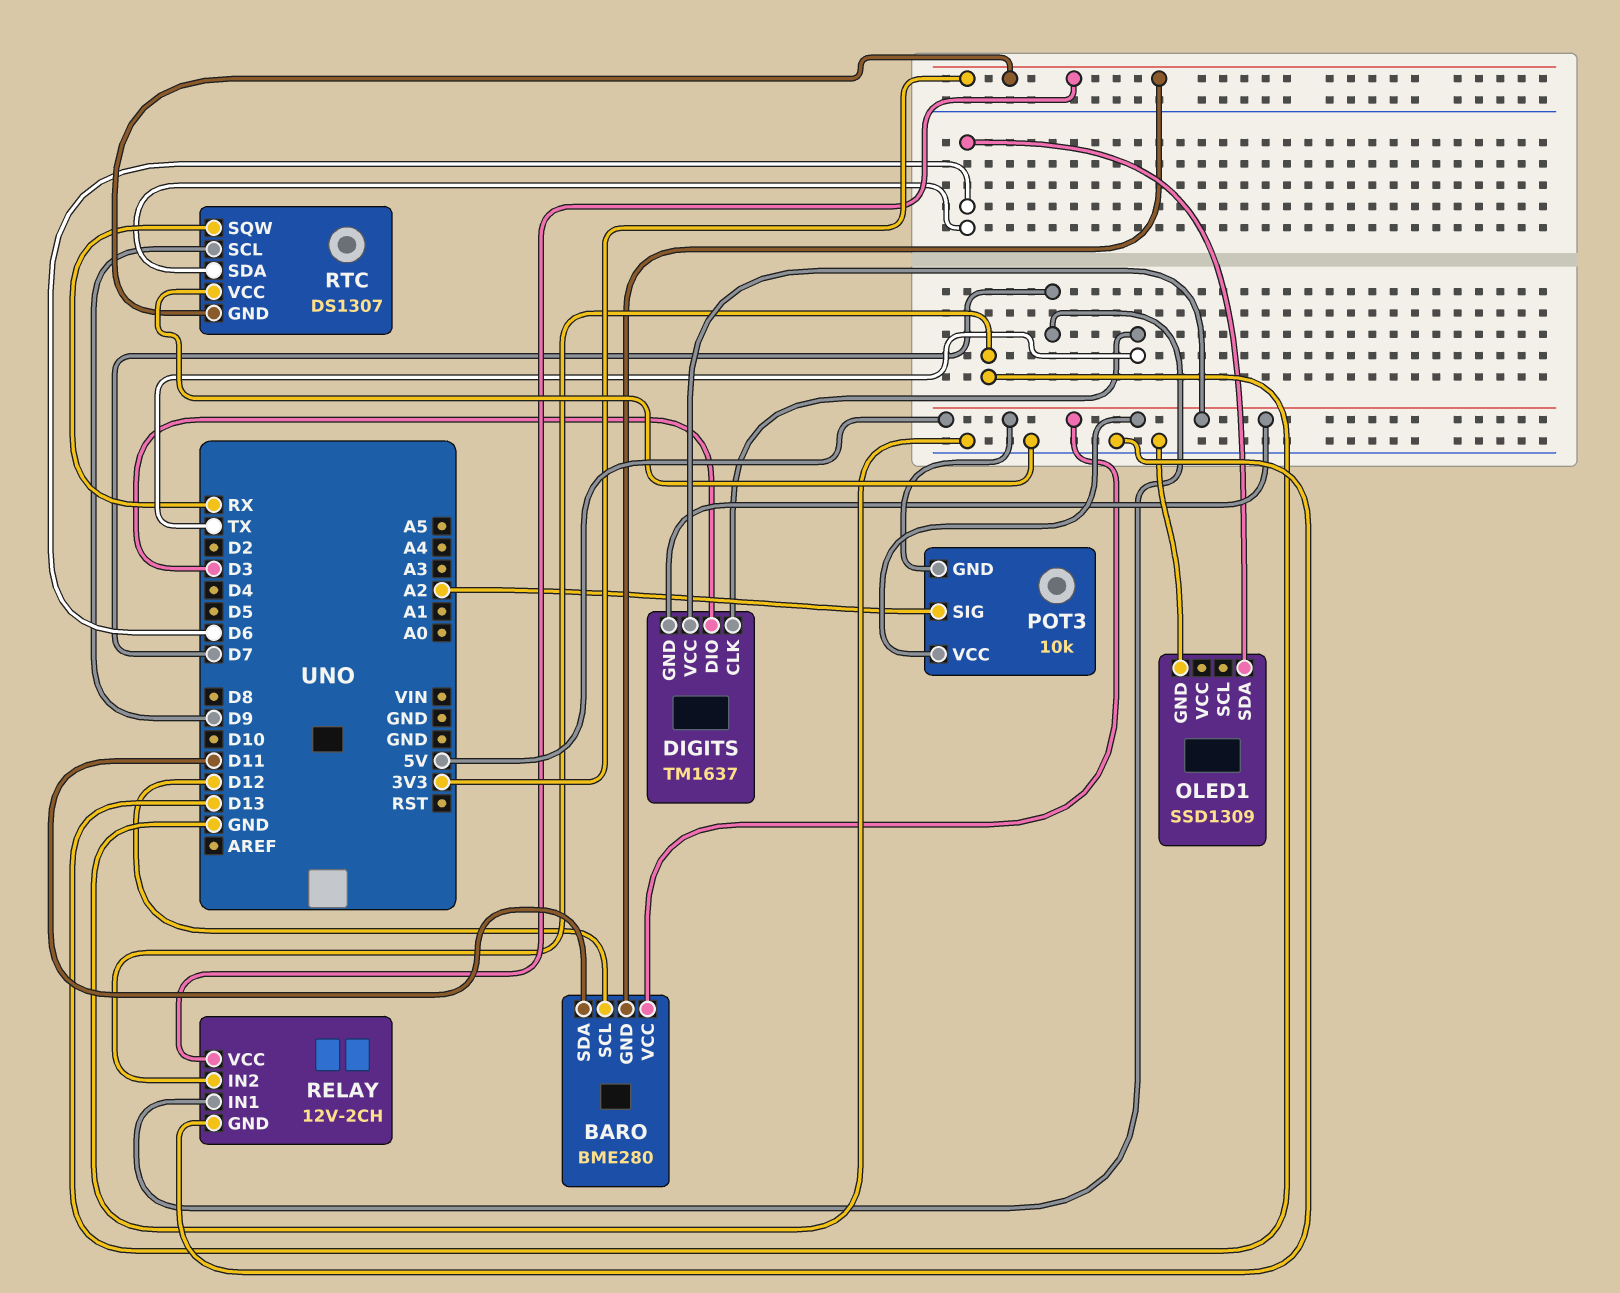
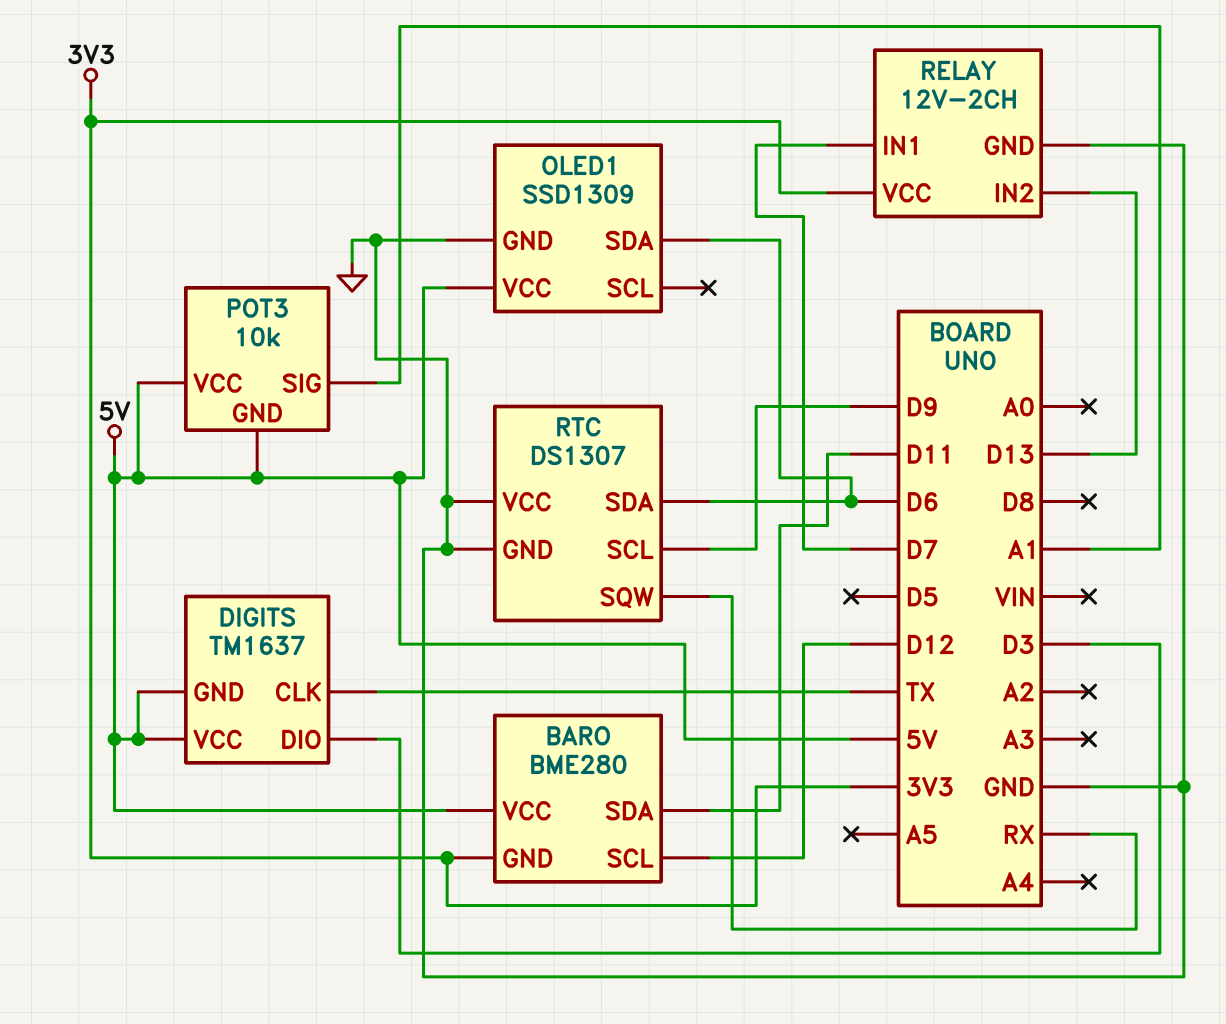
OLED1 pin VCC: none -> 5V
POT3 pin SIG: A2 -> A1
RTC pin GND: 3V3 -> GND

